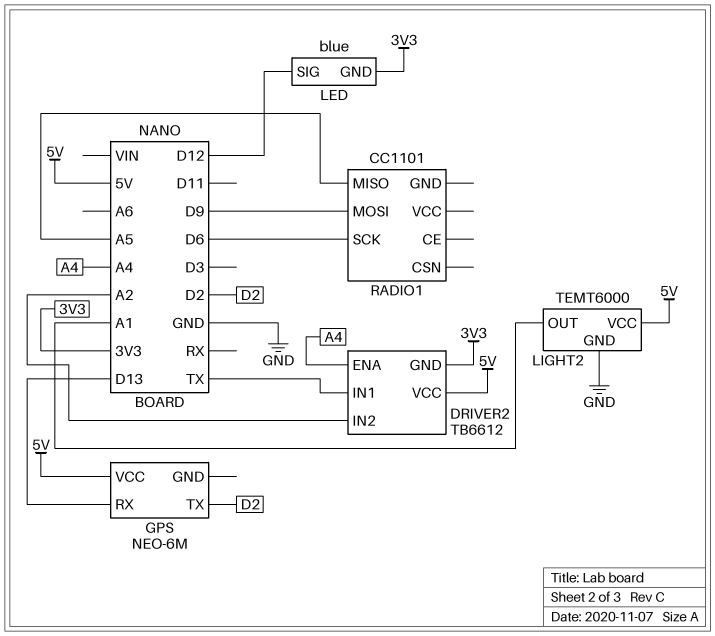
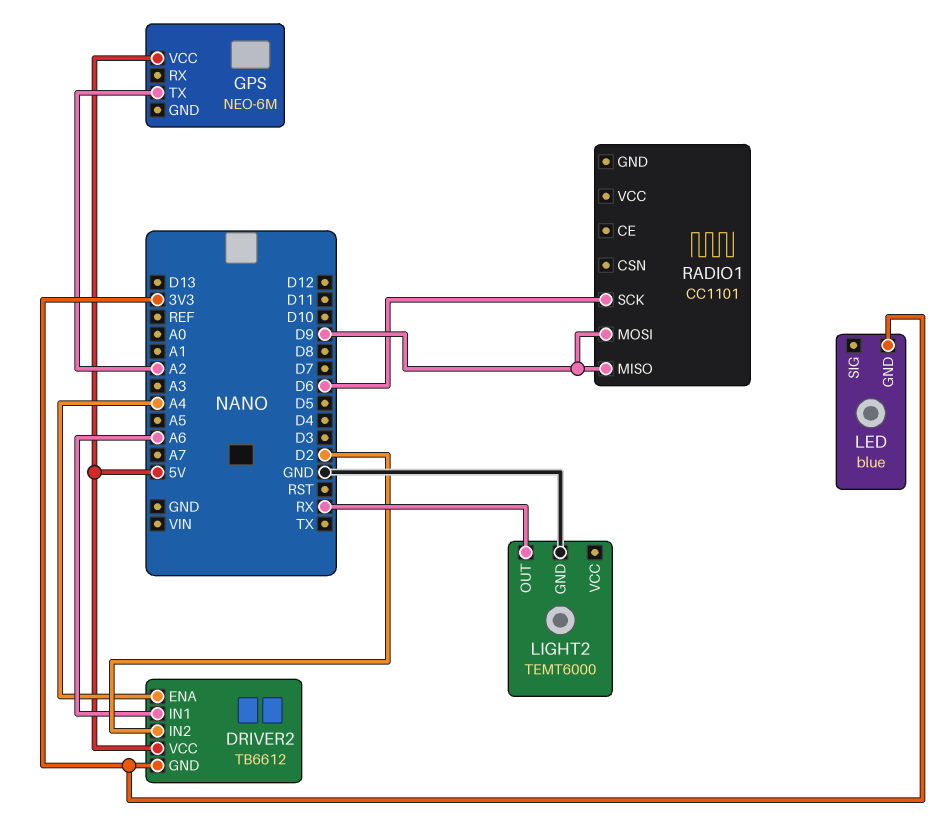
DRIVER2 pin IN1: TX -> A6
DRIVER2 pin IN2: A2 -> D2
GPS pin RX: D13 -> none
GPS pin TX: D2 -> A2
LED pin SIG: D12 -> none
LIGHT2 pin OUT: A1 -> RX
LIGHT2 pin VCC: 5V -> none
RADIO1 pin MISO: A5 -> D9

